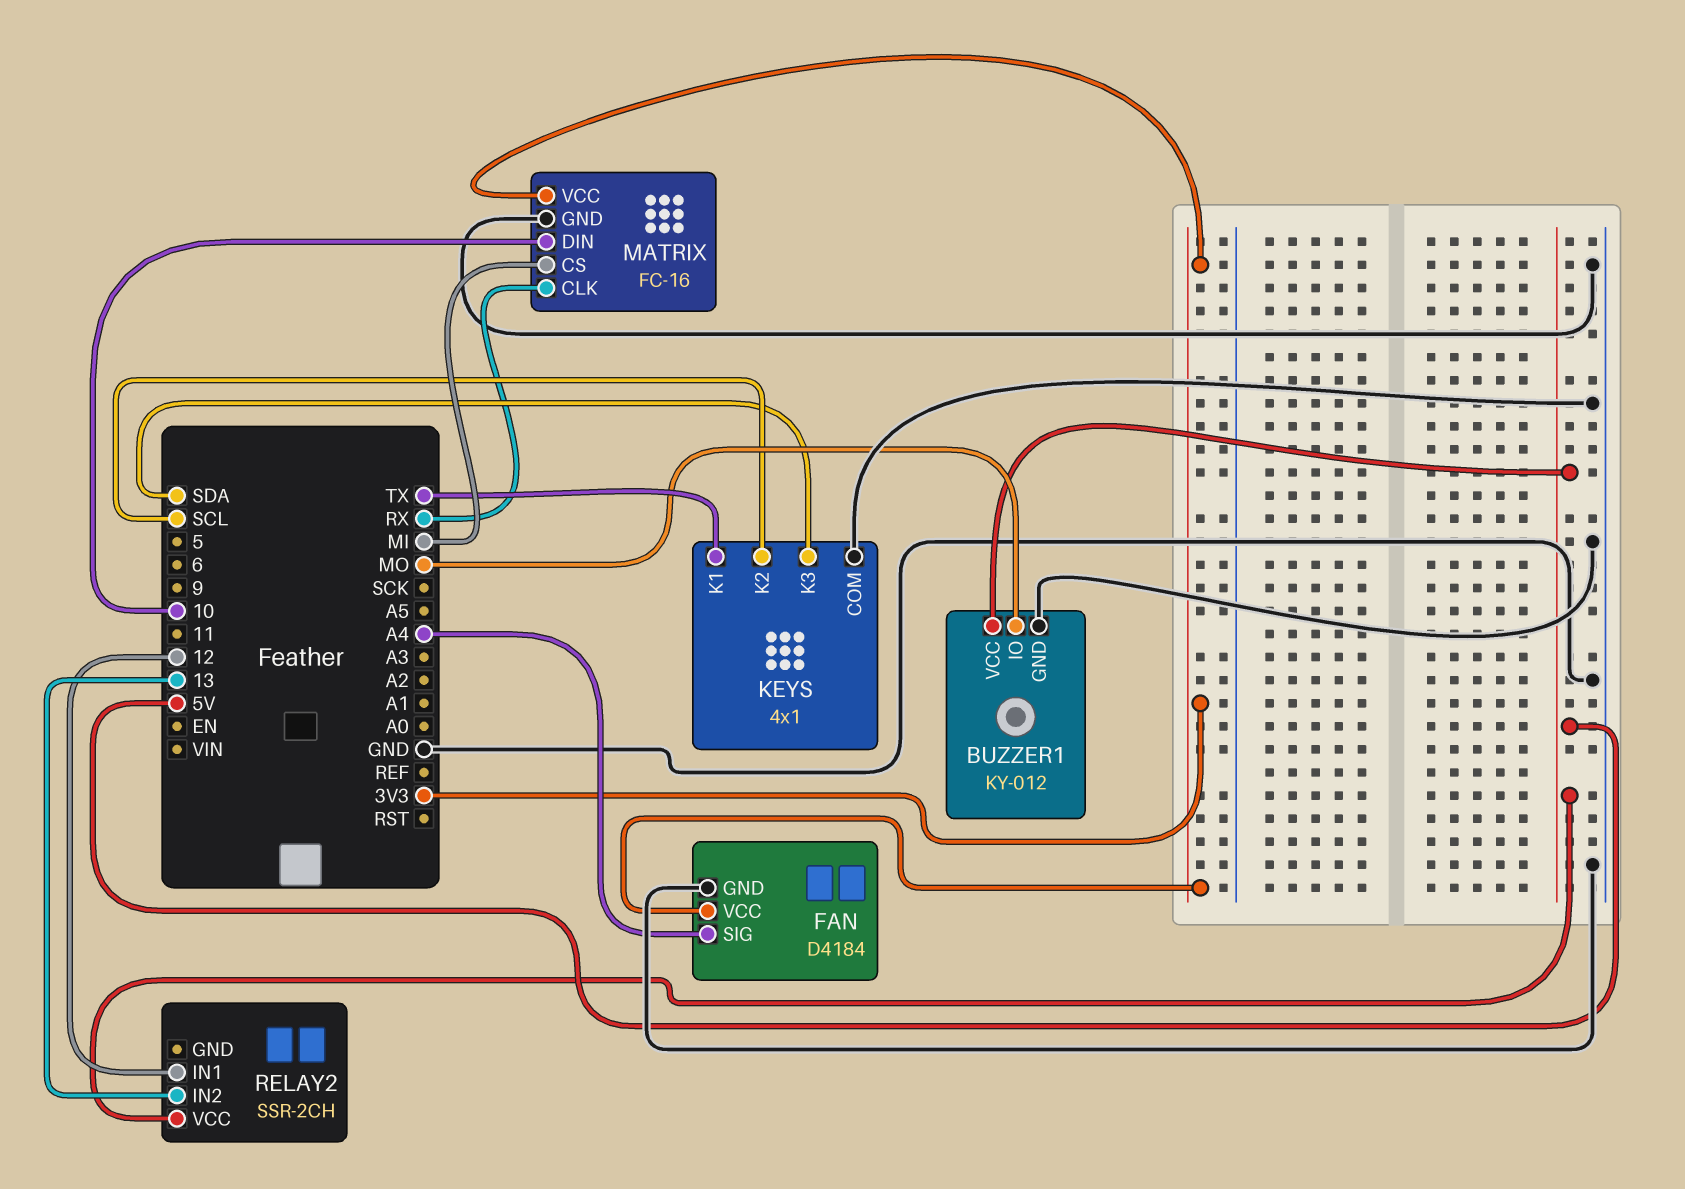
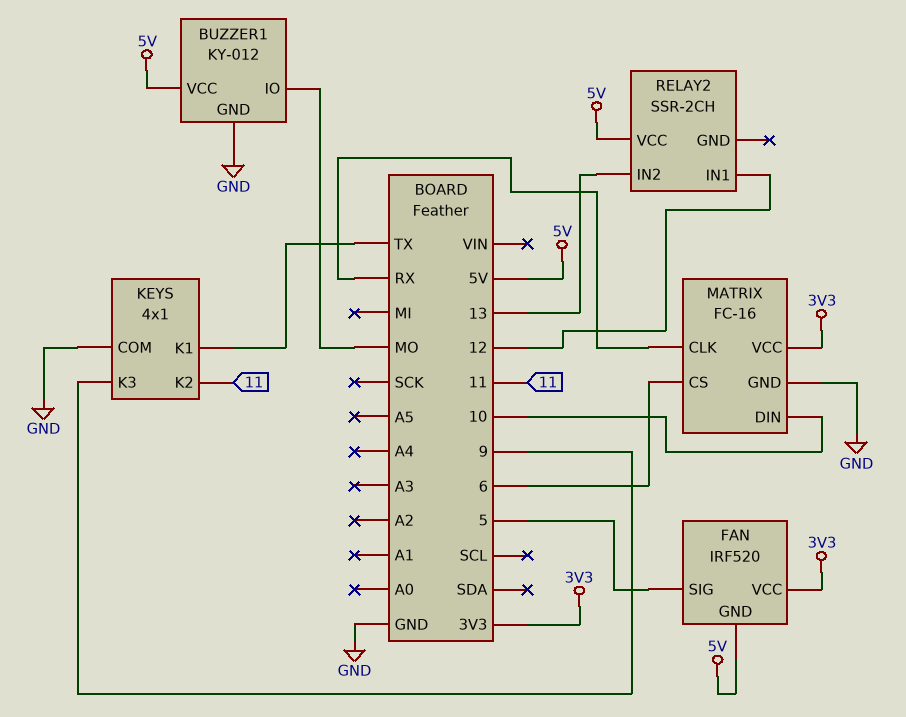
FAN: D4184 -> IRF520
FAN pin GND: GND -> 5V
FAN pin SIG: A4 -> 5
KEYS pin K2: SCL -> 11
KEYS pin K3: SDA -> 9
MATRIX pin CS: MI -> 6

